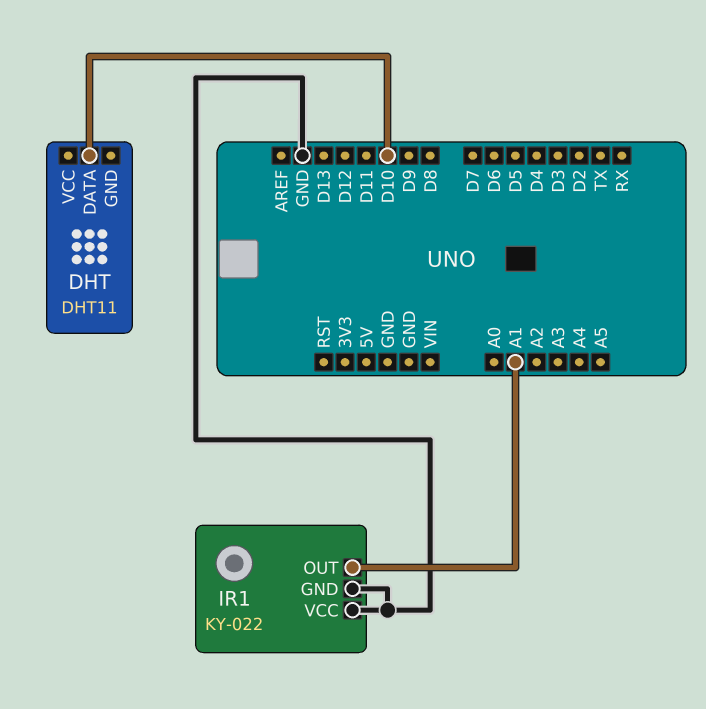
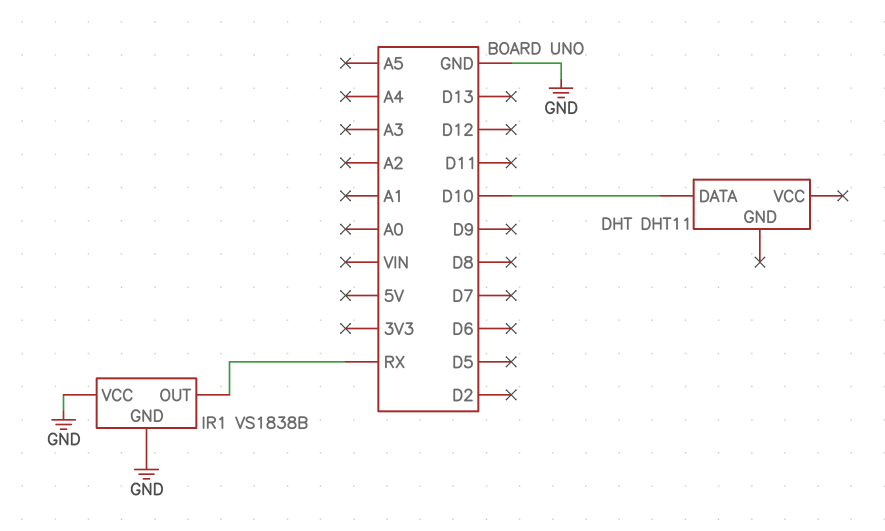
IR1: KY-022 -> VS1838B
IR1 pin OUT: A1 -> RX

